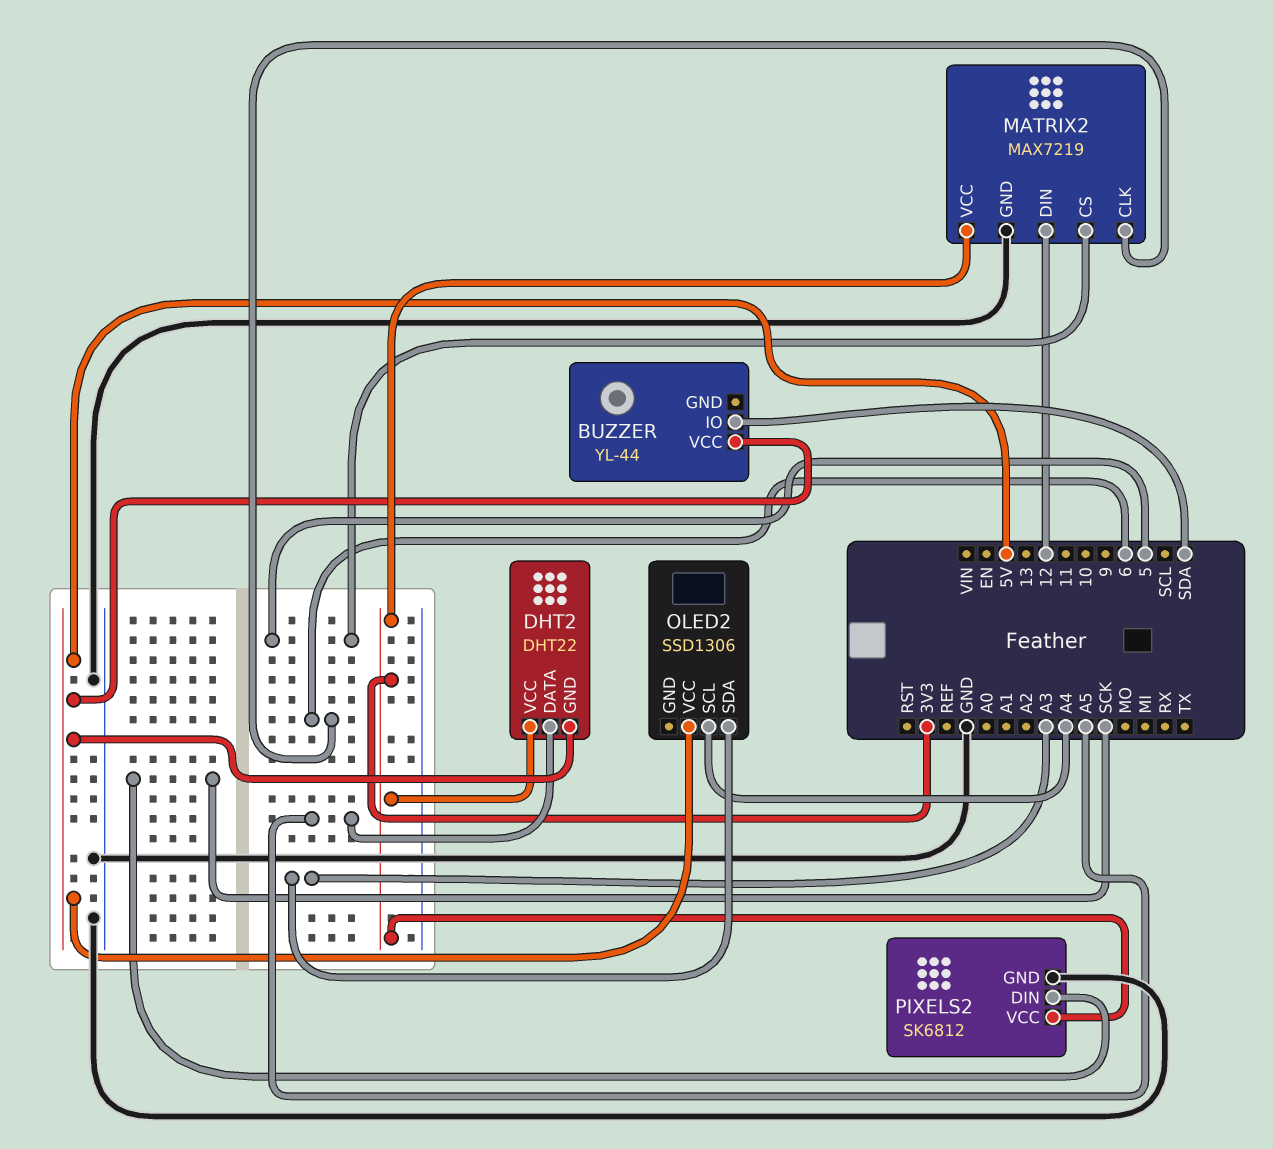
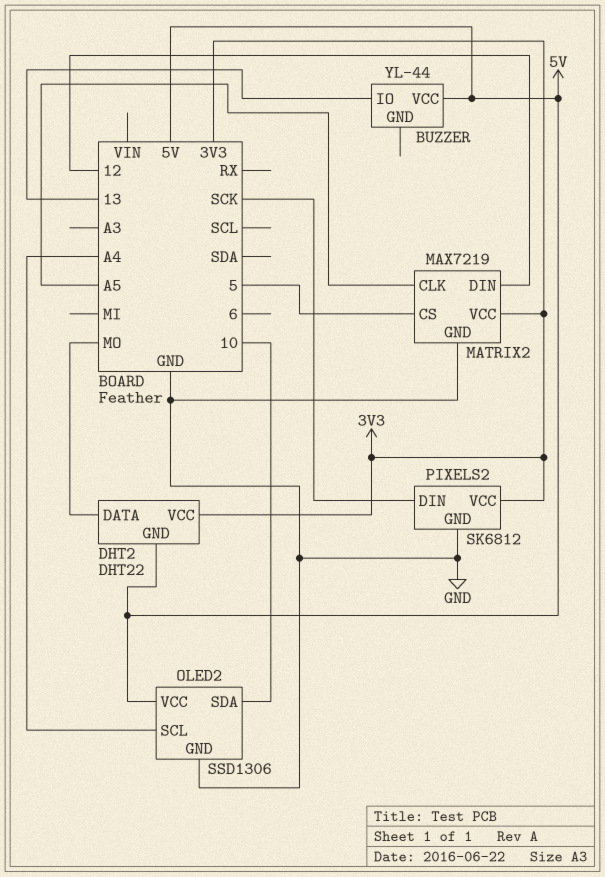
BUZZER pin IO: SDA -> 13
DHT2 pin DATA: A5 -> MO
MATRIX2 pin CLK: 6 -> A5
OLED2 pin GND: none -> GND
OLED2 pin SDA: A3 -> 10

